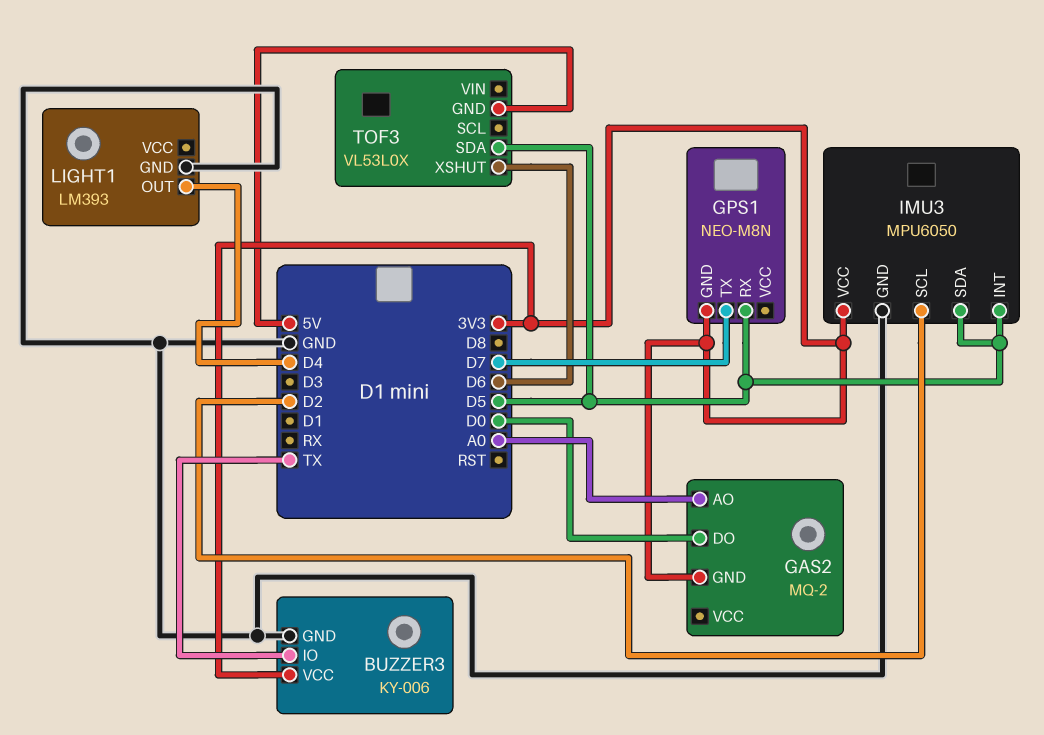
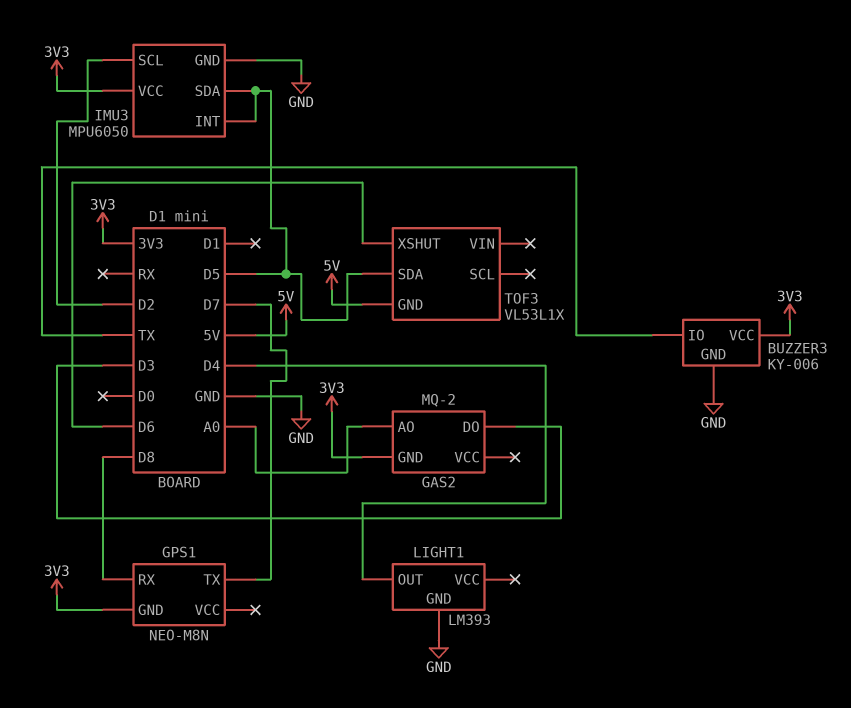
GAS2 pin DO: D0 -> D3
GPS1 pin RX: D5 -> D8
TOF3: VL53L0X -> VL53L1X

